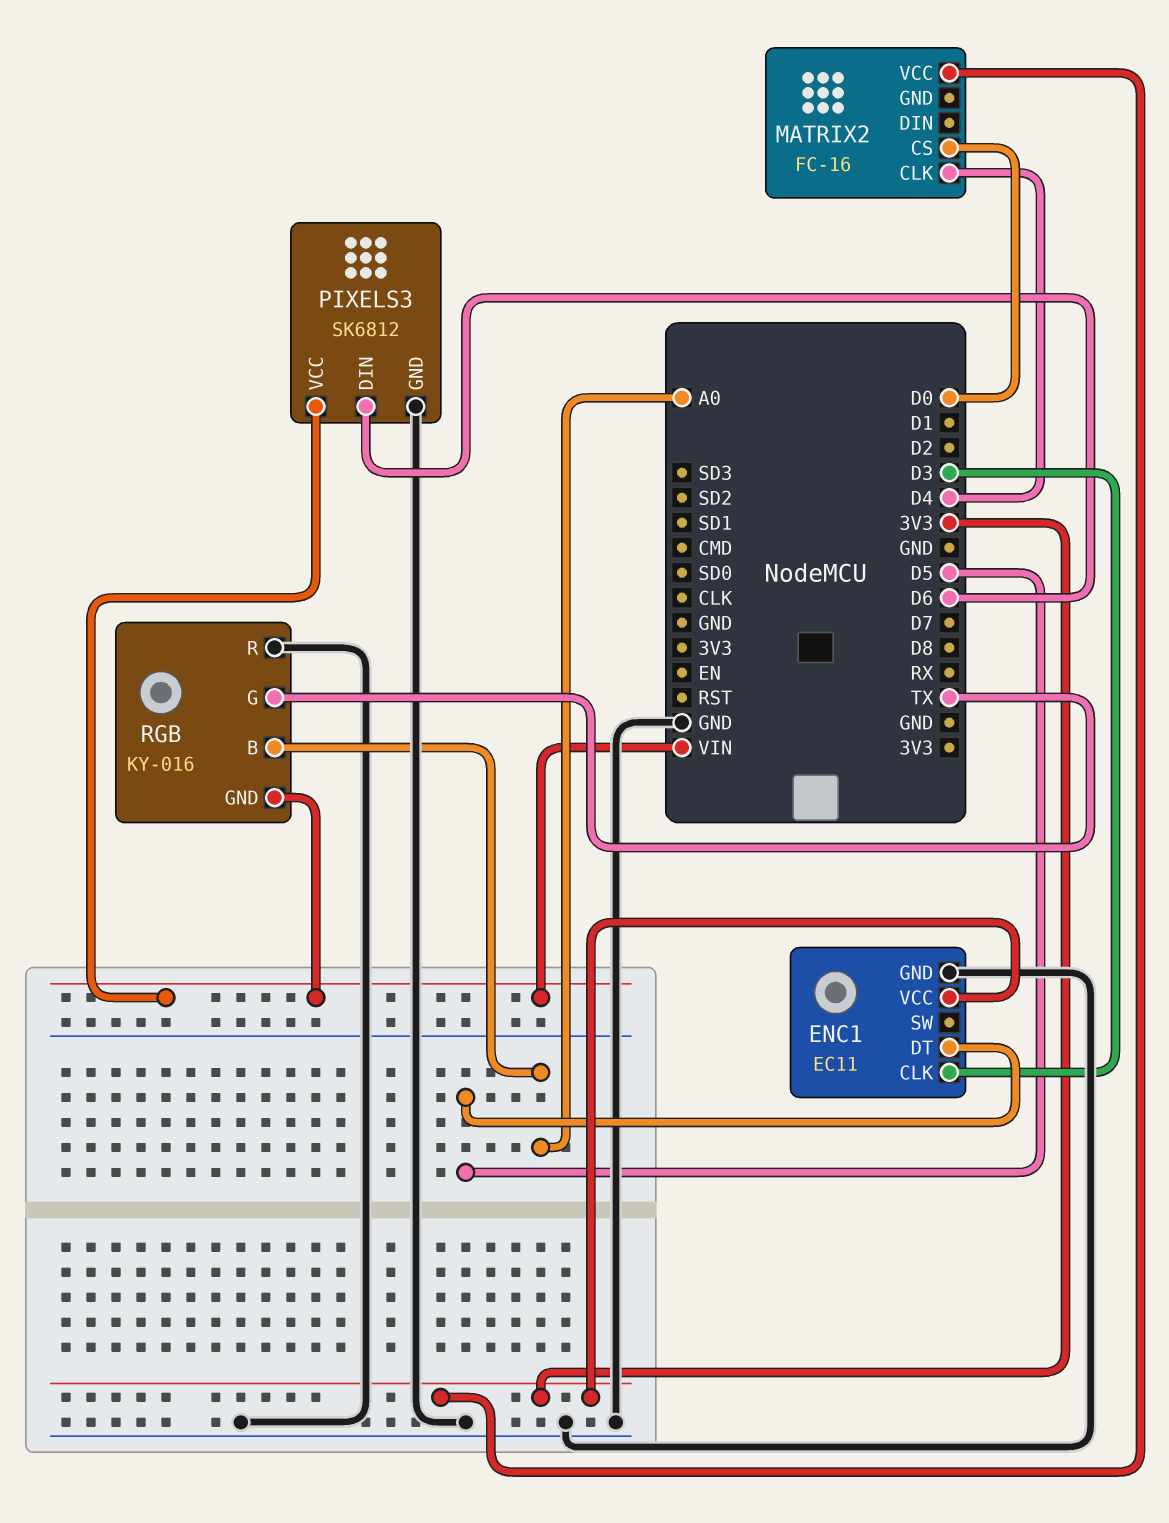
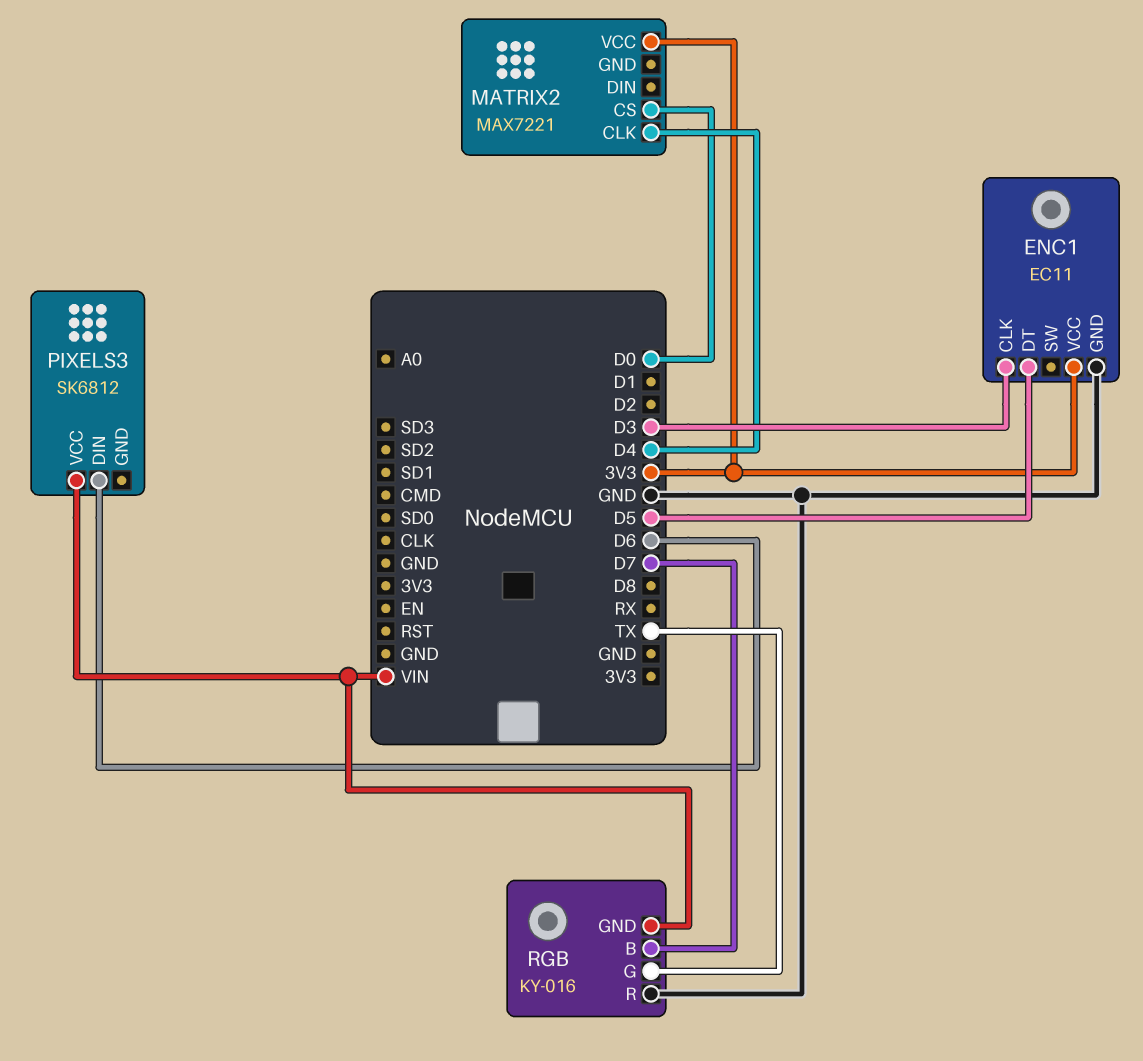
MATRIX2: FC-16 -> MAX7221
PIXELS3 pin GND: GND -> none
RGB pin B: A0 -> D7

